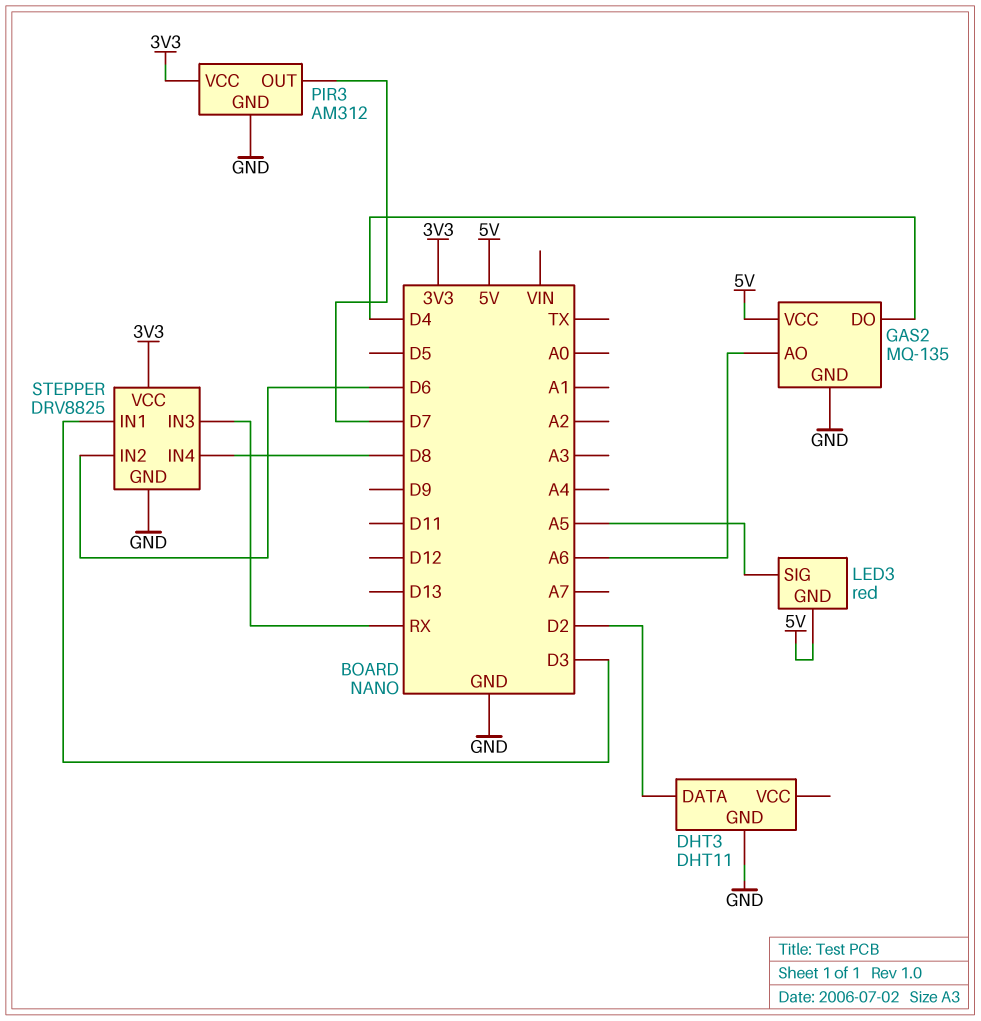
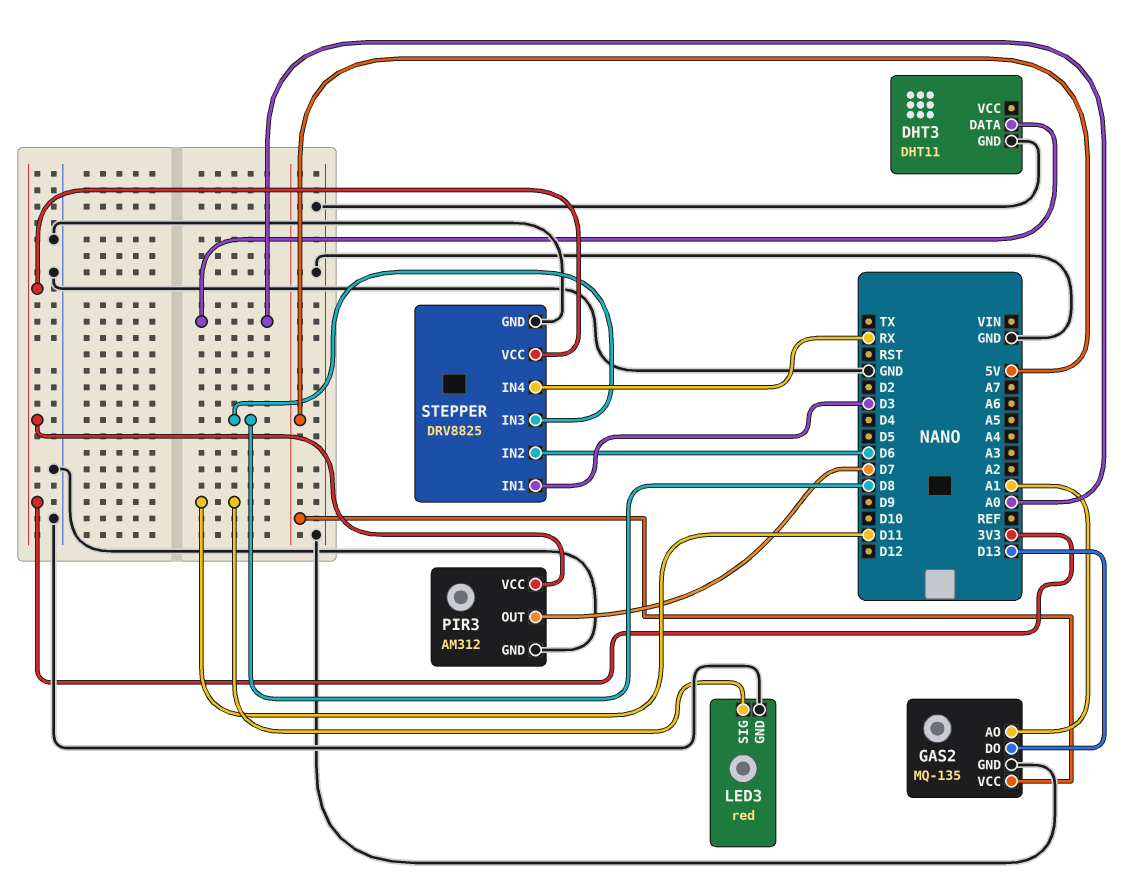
DHT3 pin DATA: D2 -> A0
GAS2 pin AO: A6 -> A1
GAS2 pin DO: D4 -> D13
LED3 pin GND: 5V -> GND
LED3 pin SIG: A5 -> D11
STEPPER pin IN3: RX -> D8
STEPPER pin IN4: D8 -> RX

